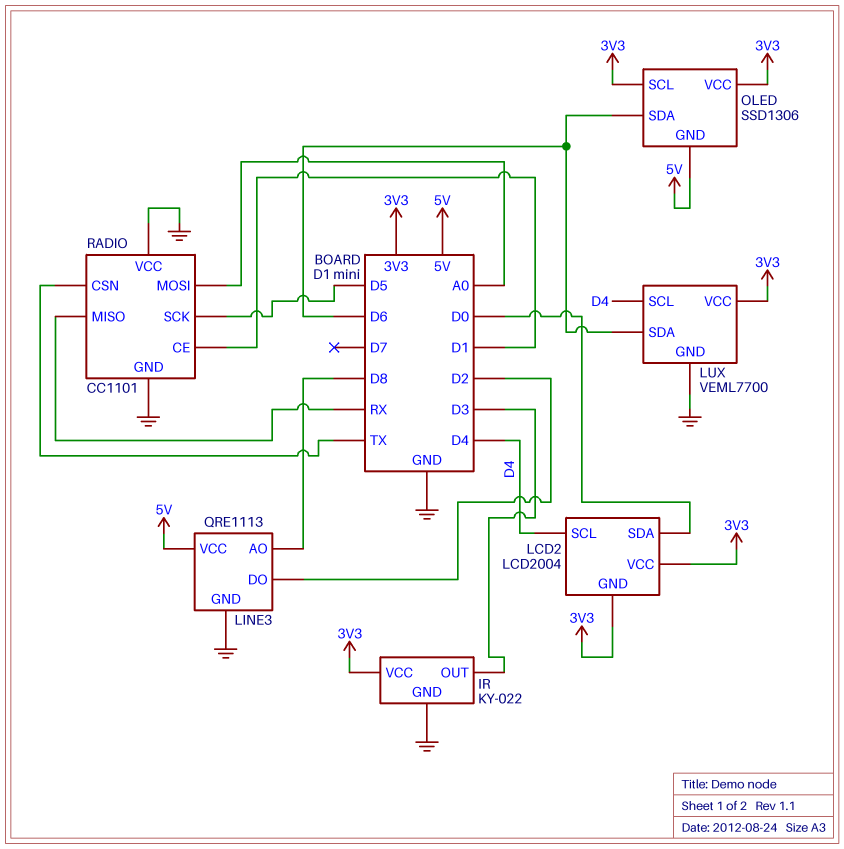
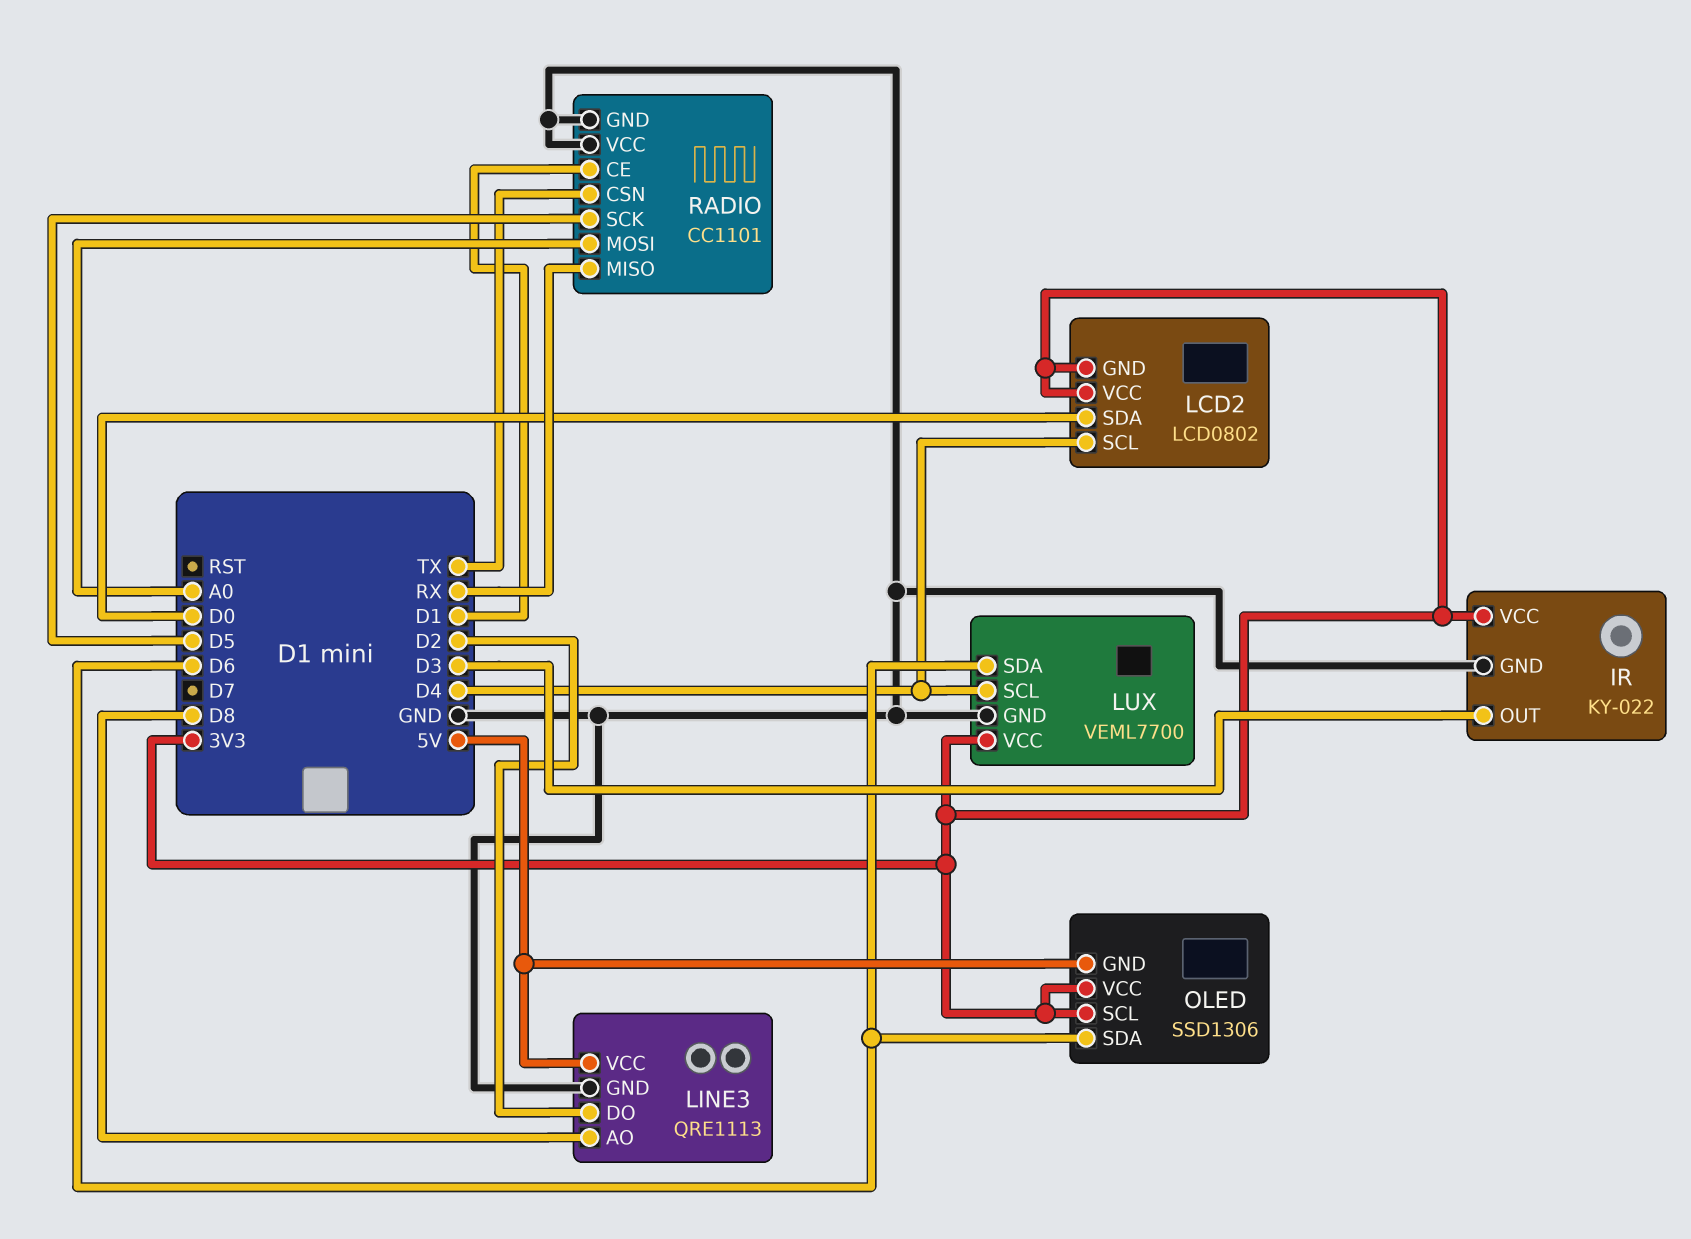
LCD2: LCD2004 -> LCD0802

